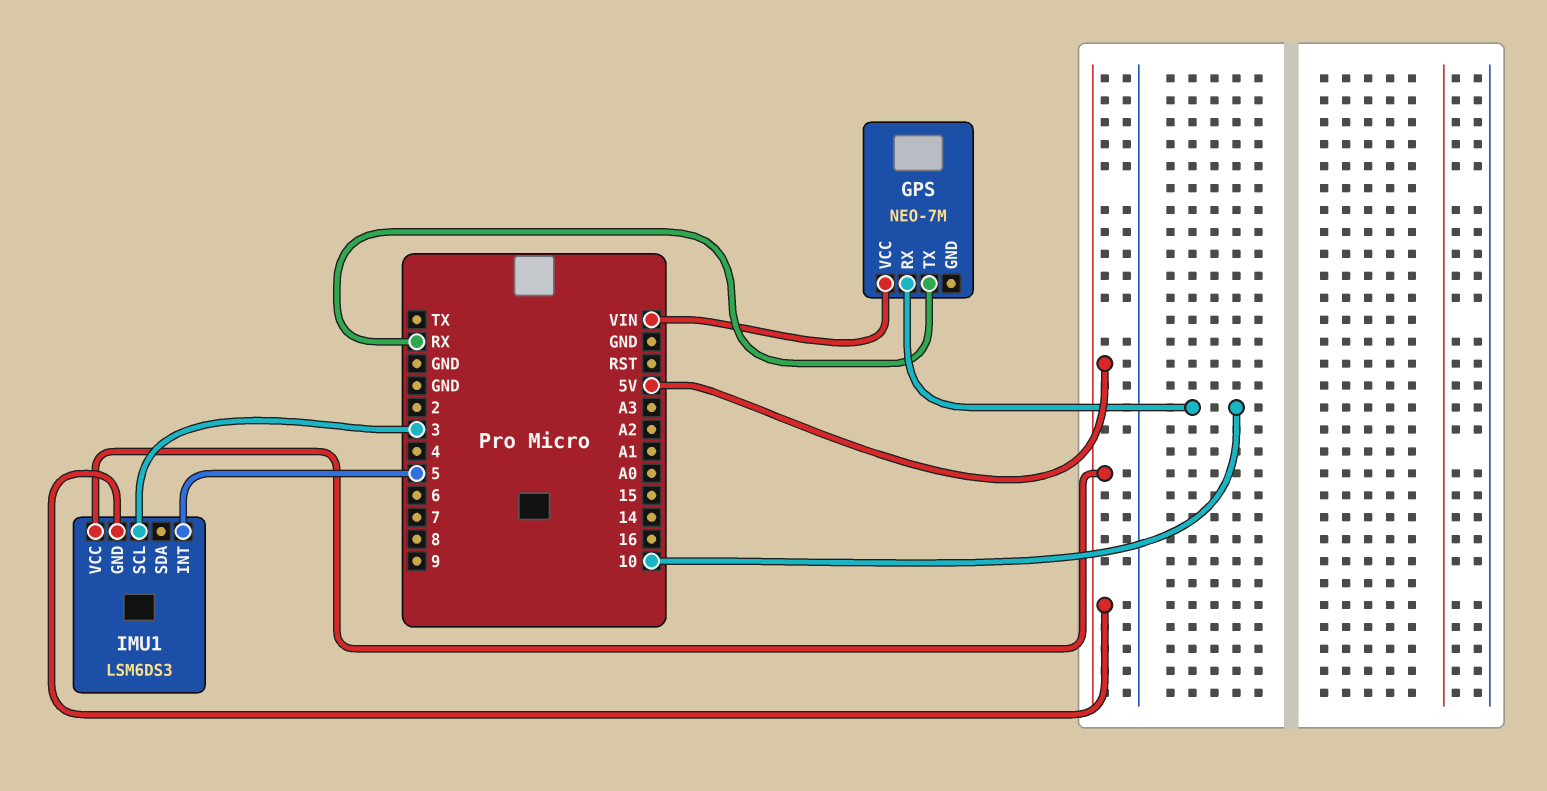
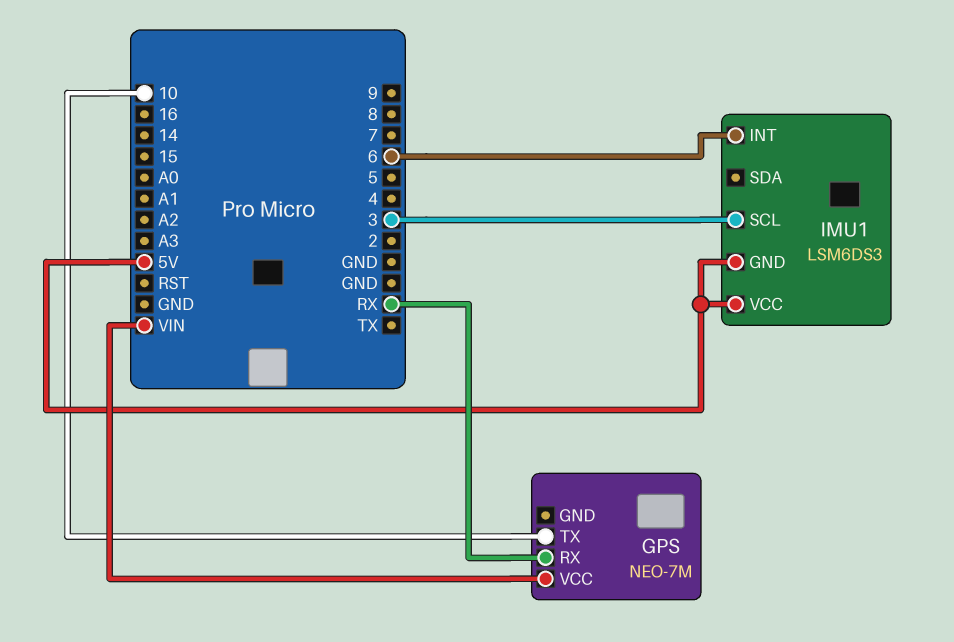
GPS pin RX: 10 -> RX
GPS pin TX: RX -> 10
IMU1 pin INT: 5 -> 6

